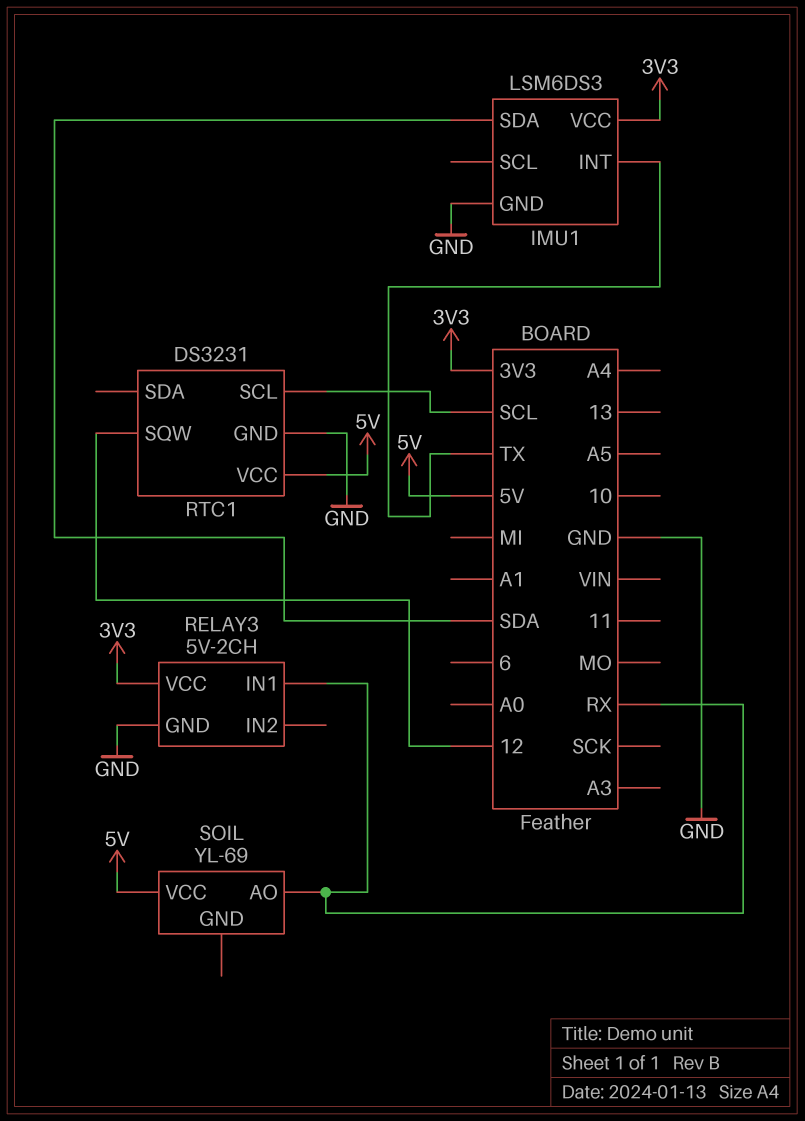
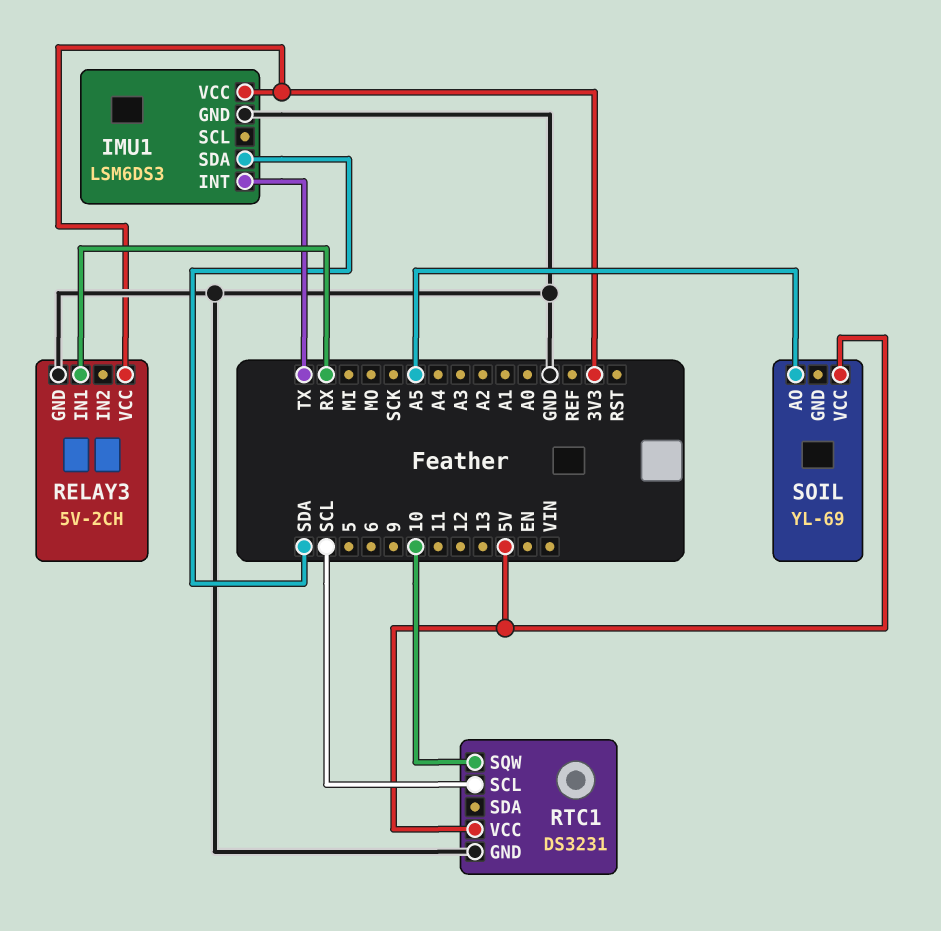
RTC1 pin SQW: 12 -> 10
SOIL pin AO: RX -> A5

